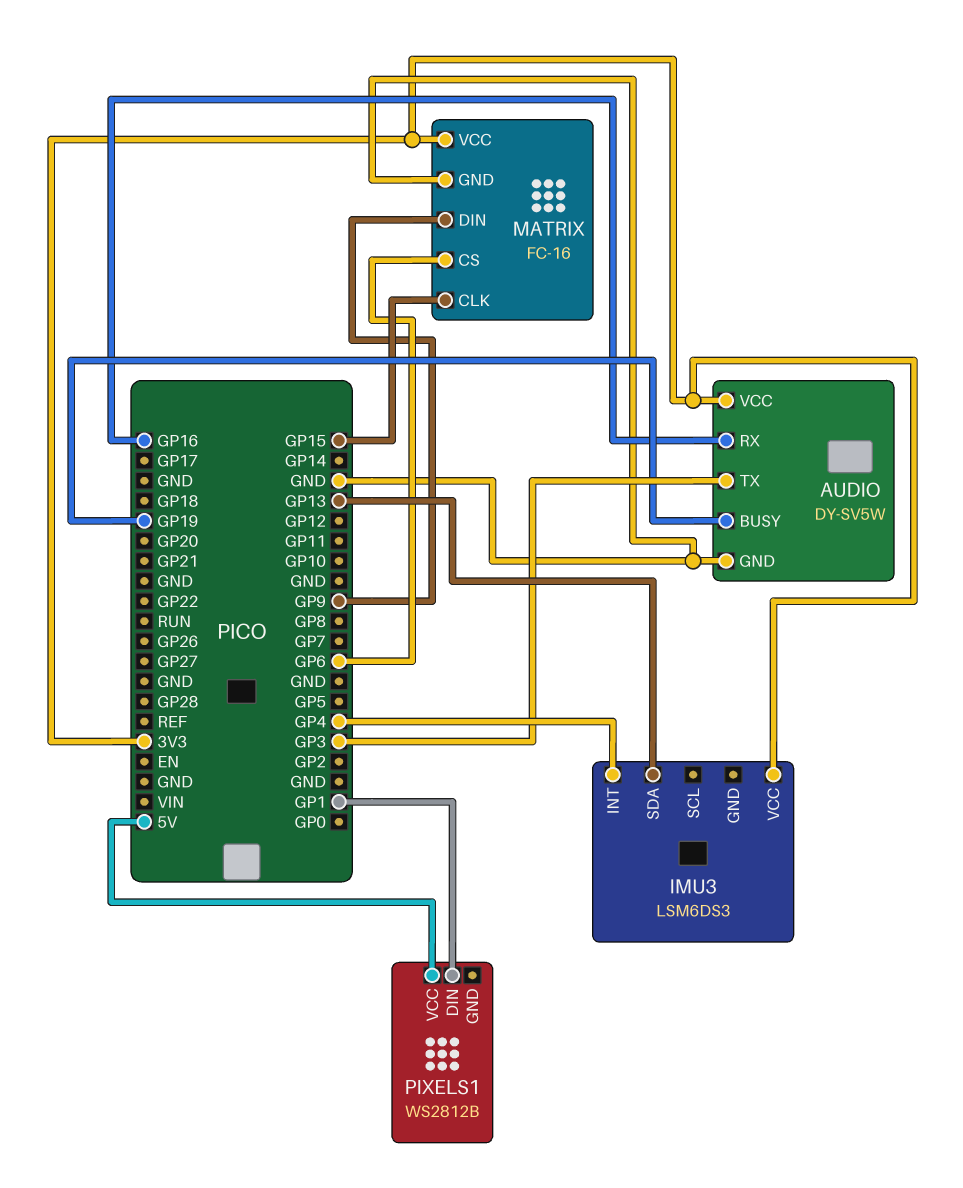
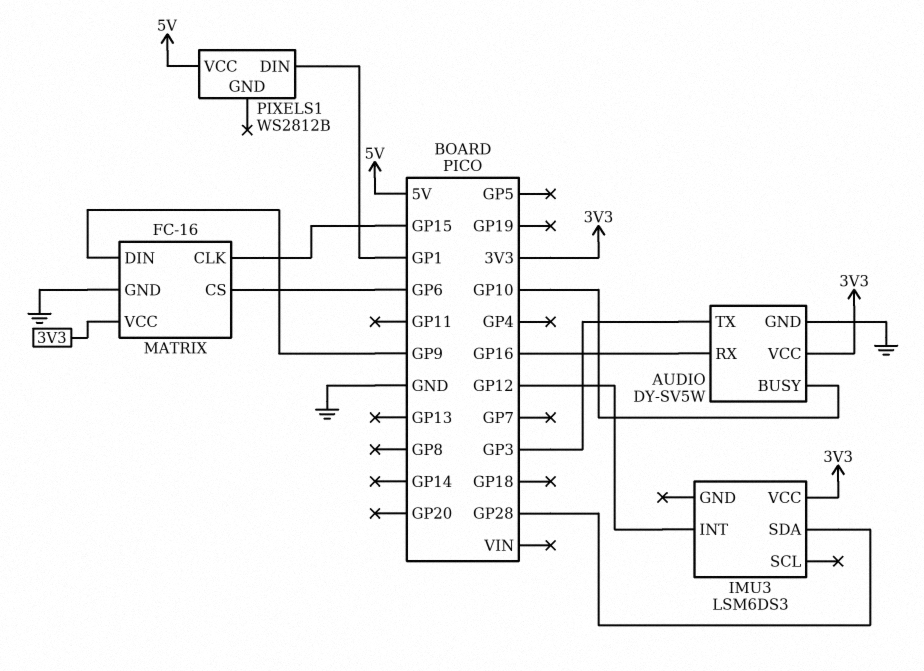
AUDIO pin BUSY: GP19 -> GP10
IMU3 pin INT: GP4 -> GP12
IMU3 pin SDA: GP13 -> GP28

